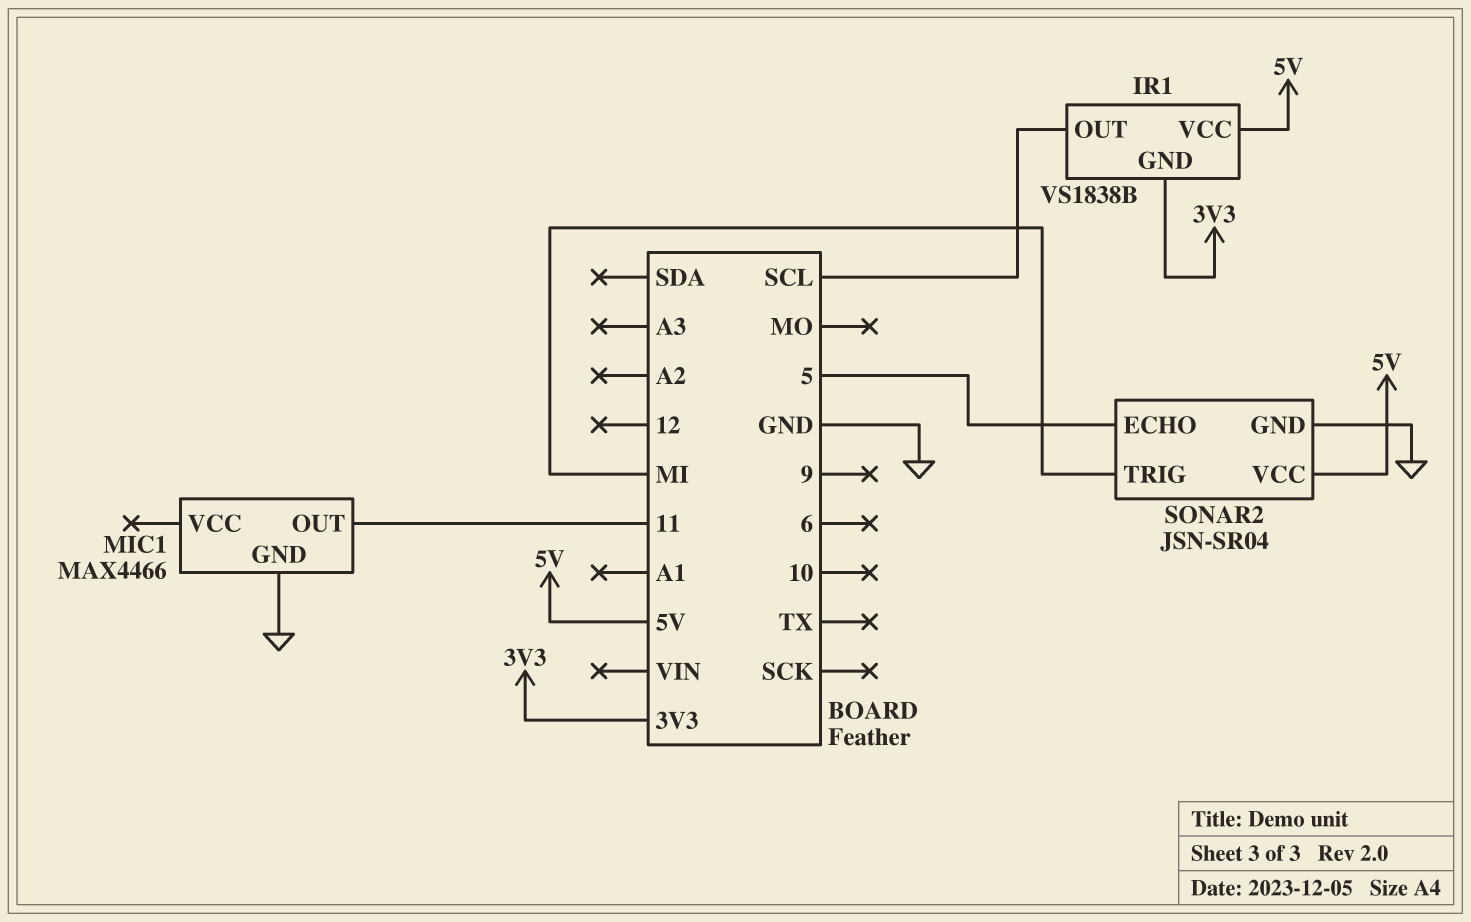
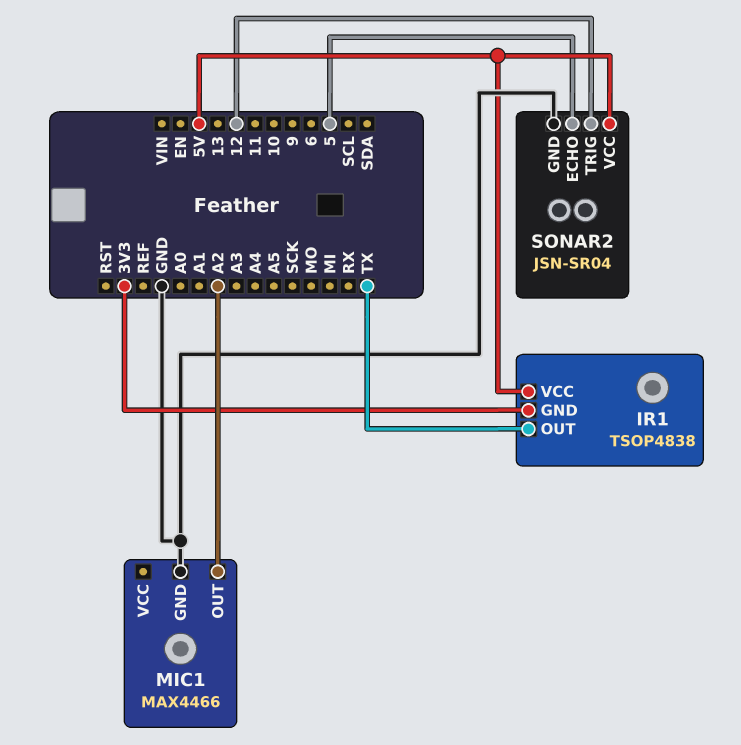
IR1: VS1838B -> TSOP4838
IR1 pin OUT: SCL -> TX
MIC1 pin OUT: 11 -> A2
SONAR2 pin TRIG: MI -> 12

